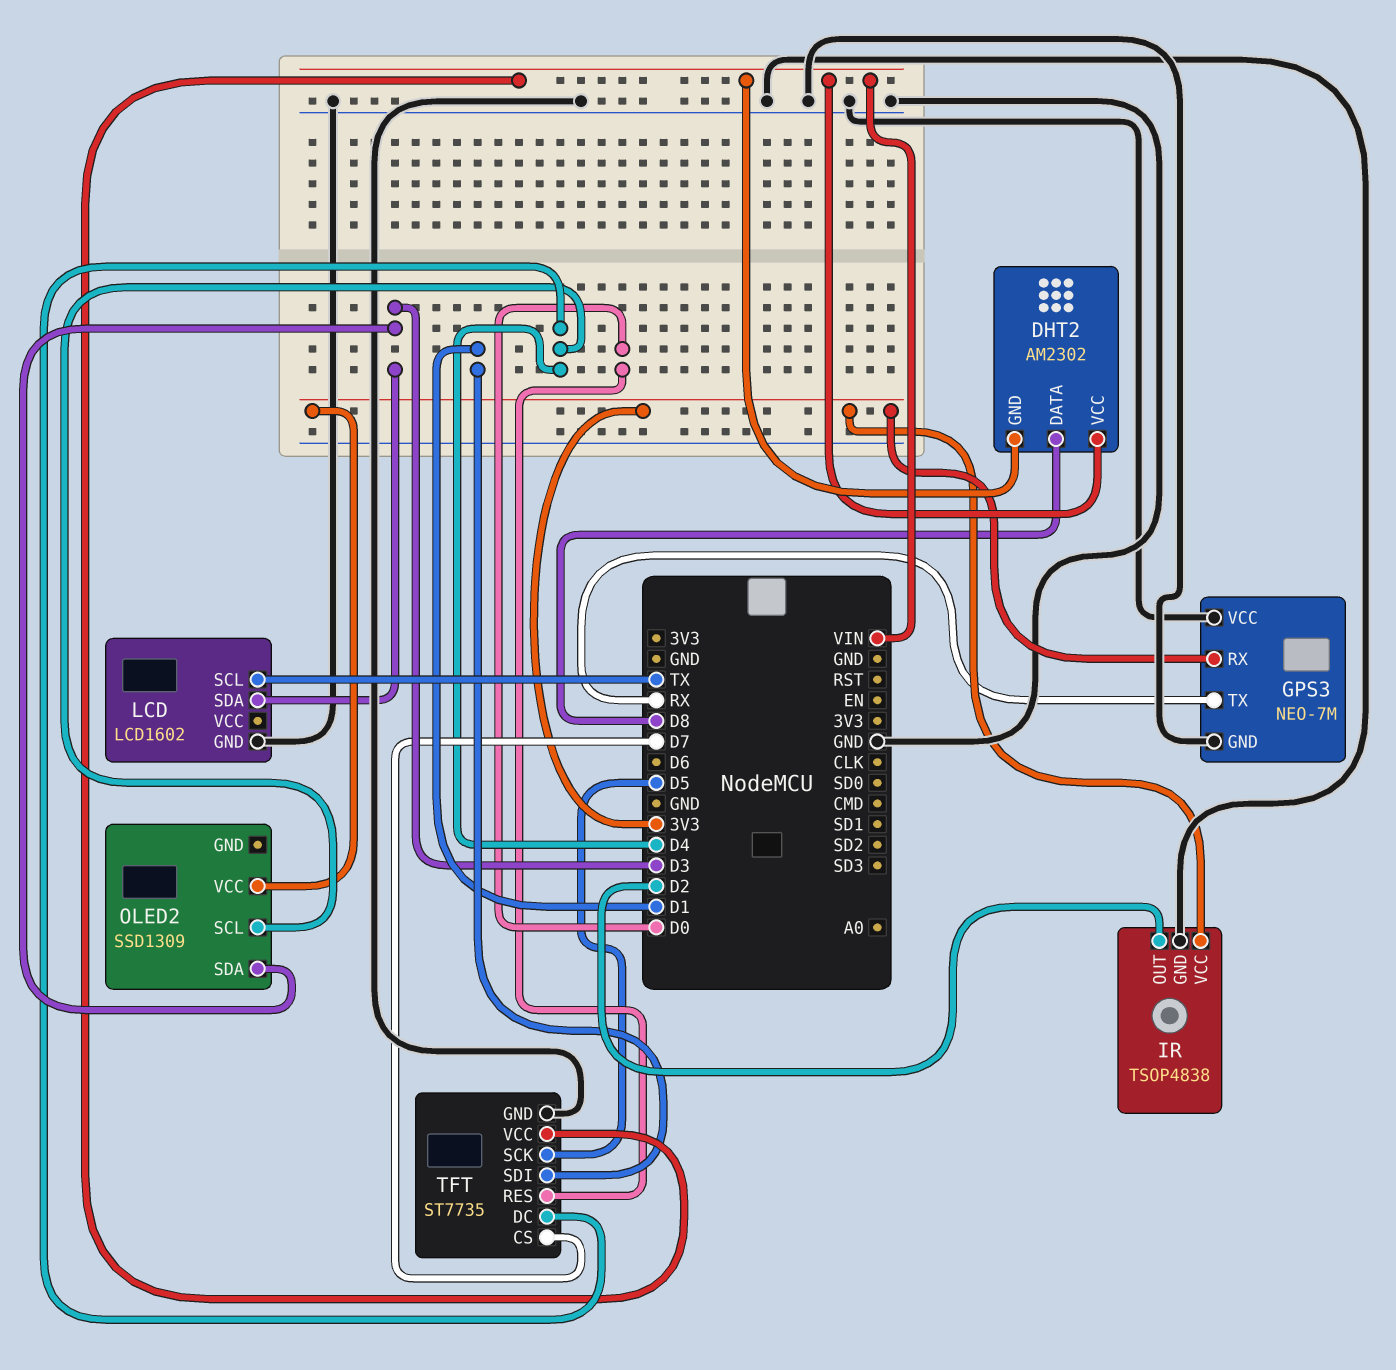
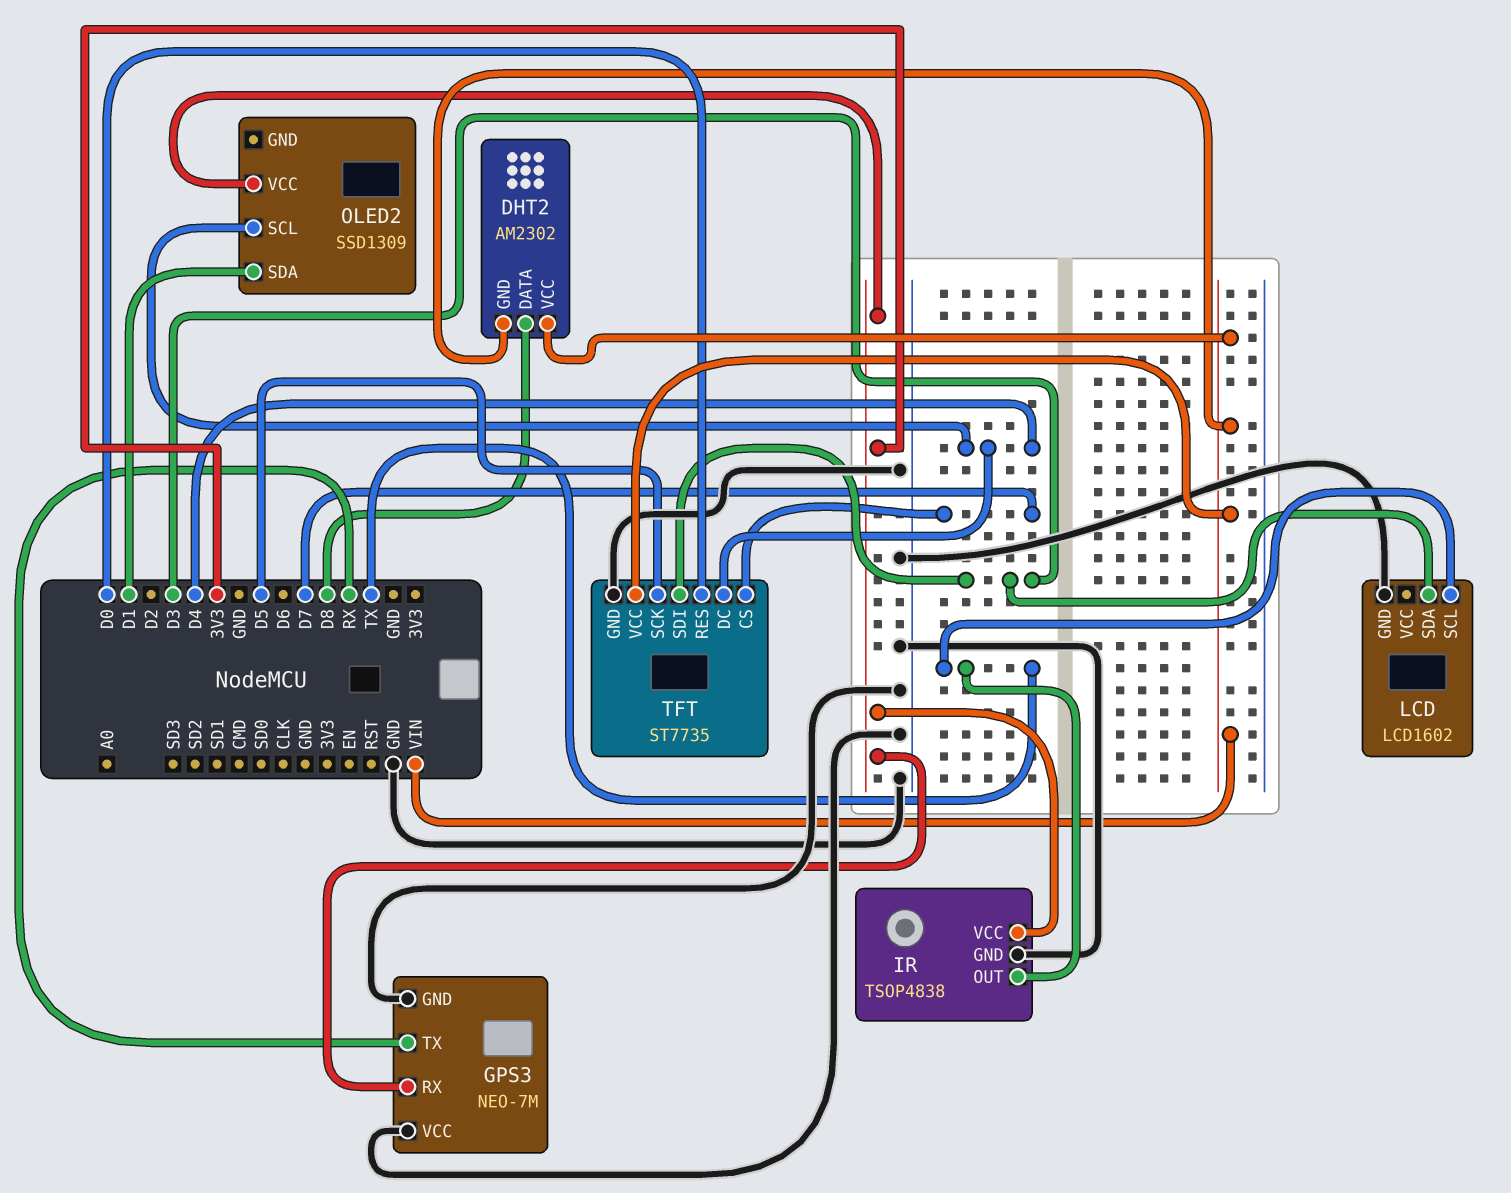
IR pin OUT: D2 -> TX
OLED2 pin SDA: D3 -> D1
TFT pin SDI: D1 -> D3

